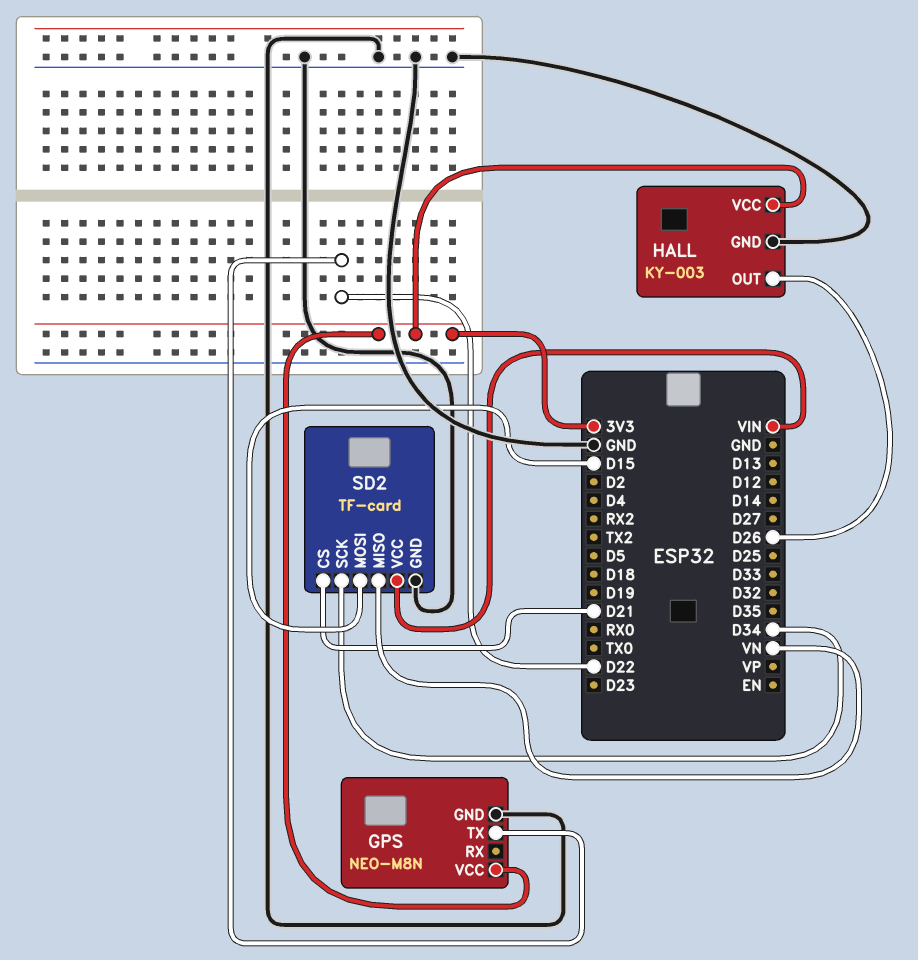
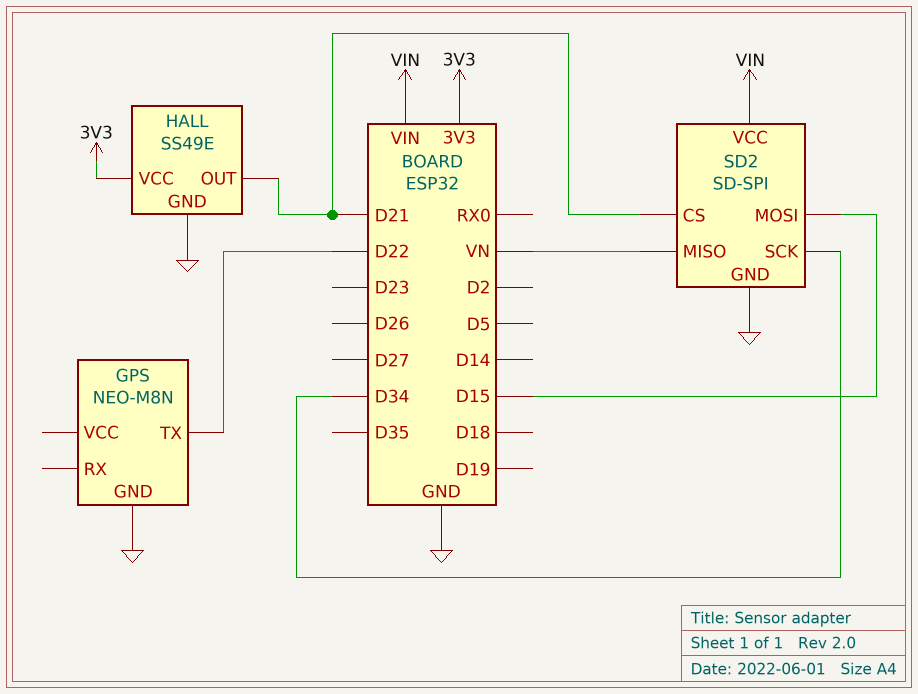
GPS pin VCC: 3V3 -> none
HALL: KY-003 -> SS49E
HALL pin OUT: D26 -> D21
SD2: TF-card -> SD-SPI

